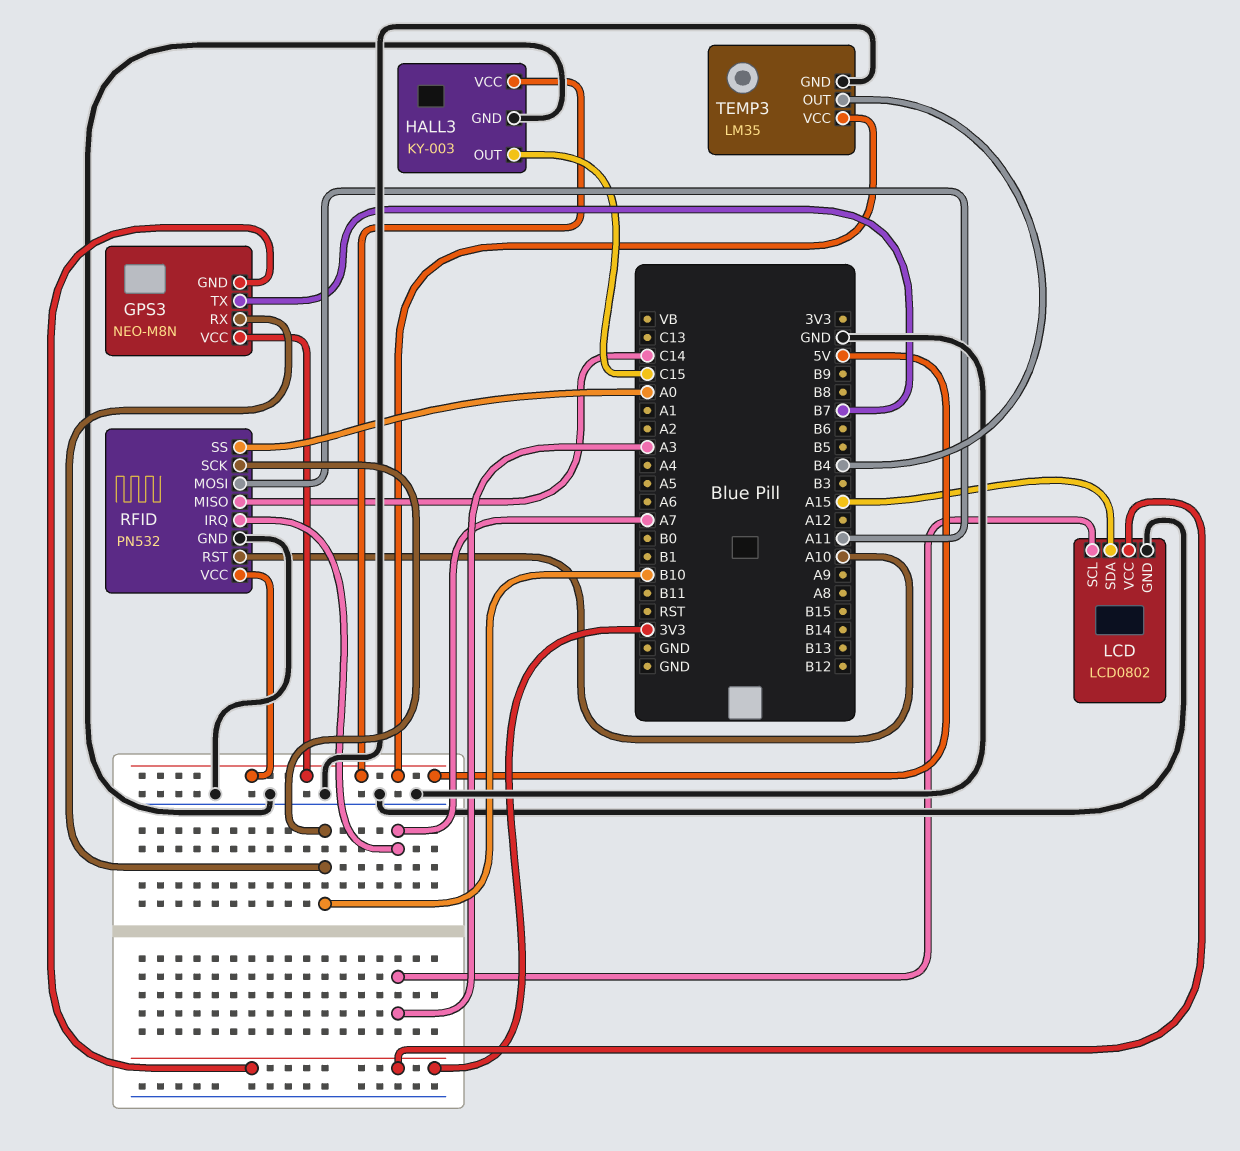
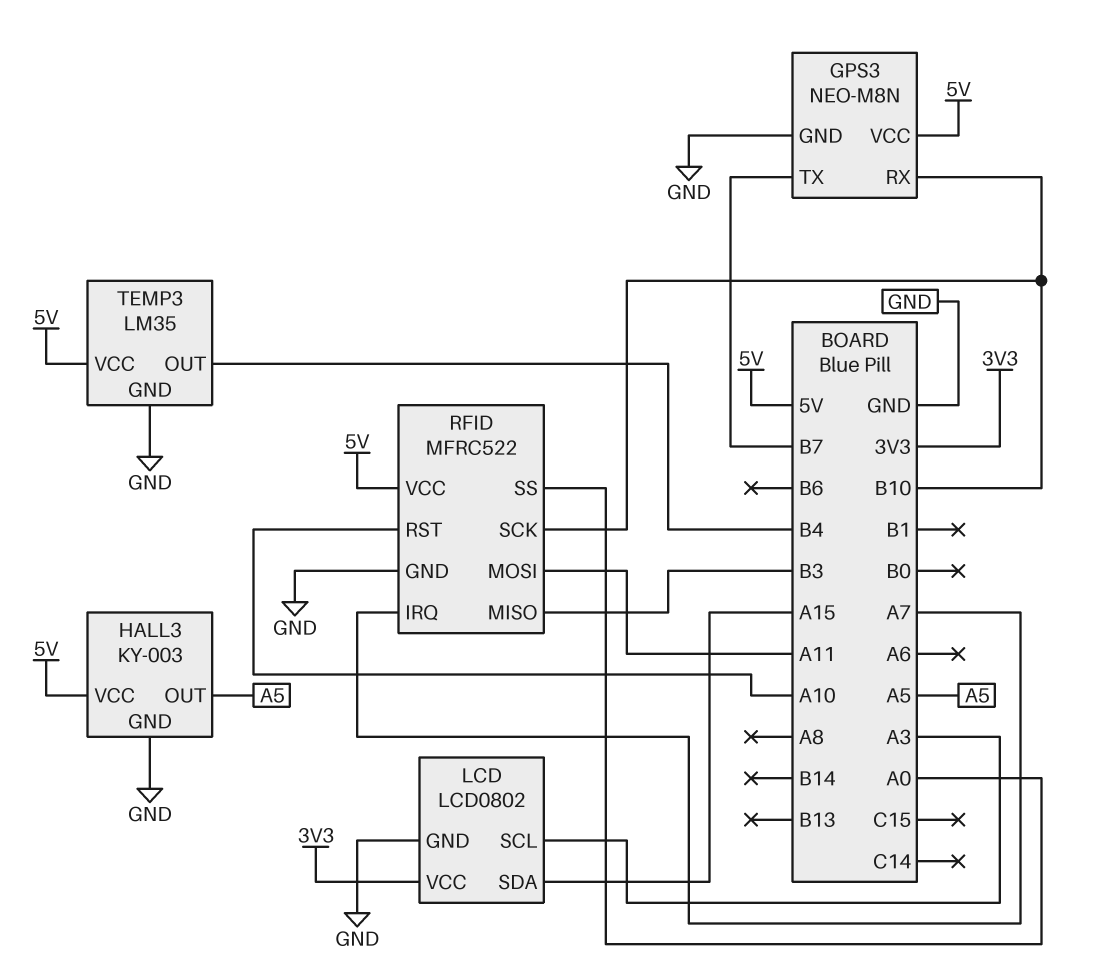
GPS3 pin GND: 3V3 -> GND
HALL3 pin OUT: C15 -> A5
RFID: PN532 -> MFRC522
RFID pin MISO: C14 -> B3

